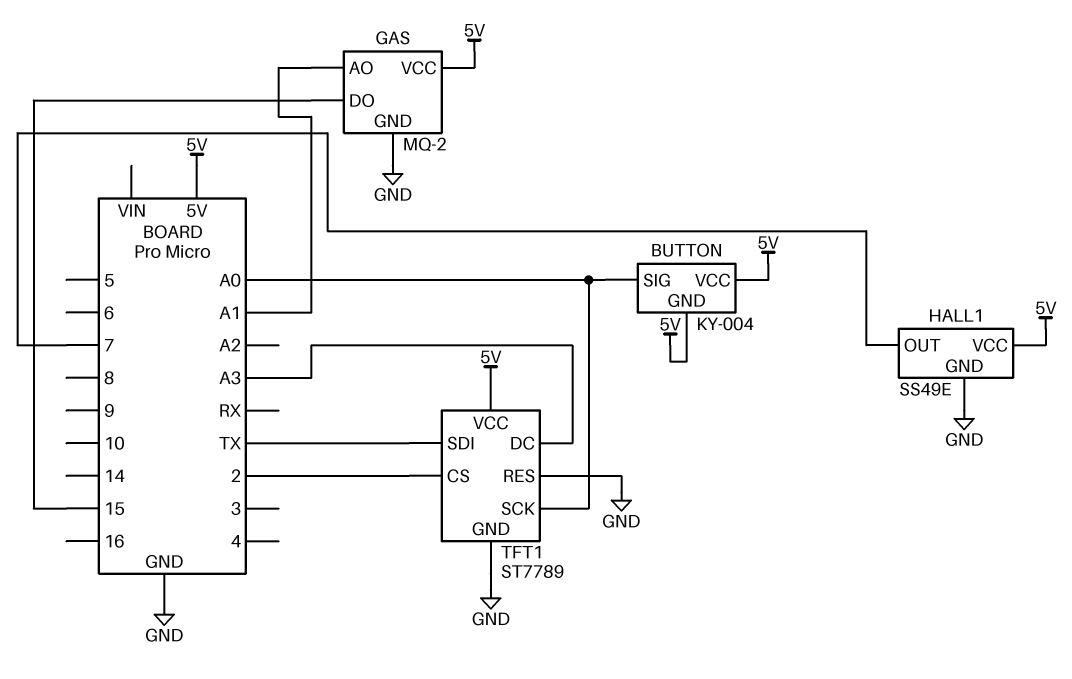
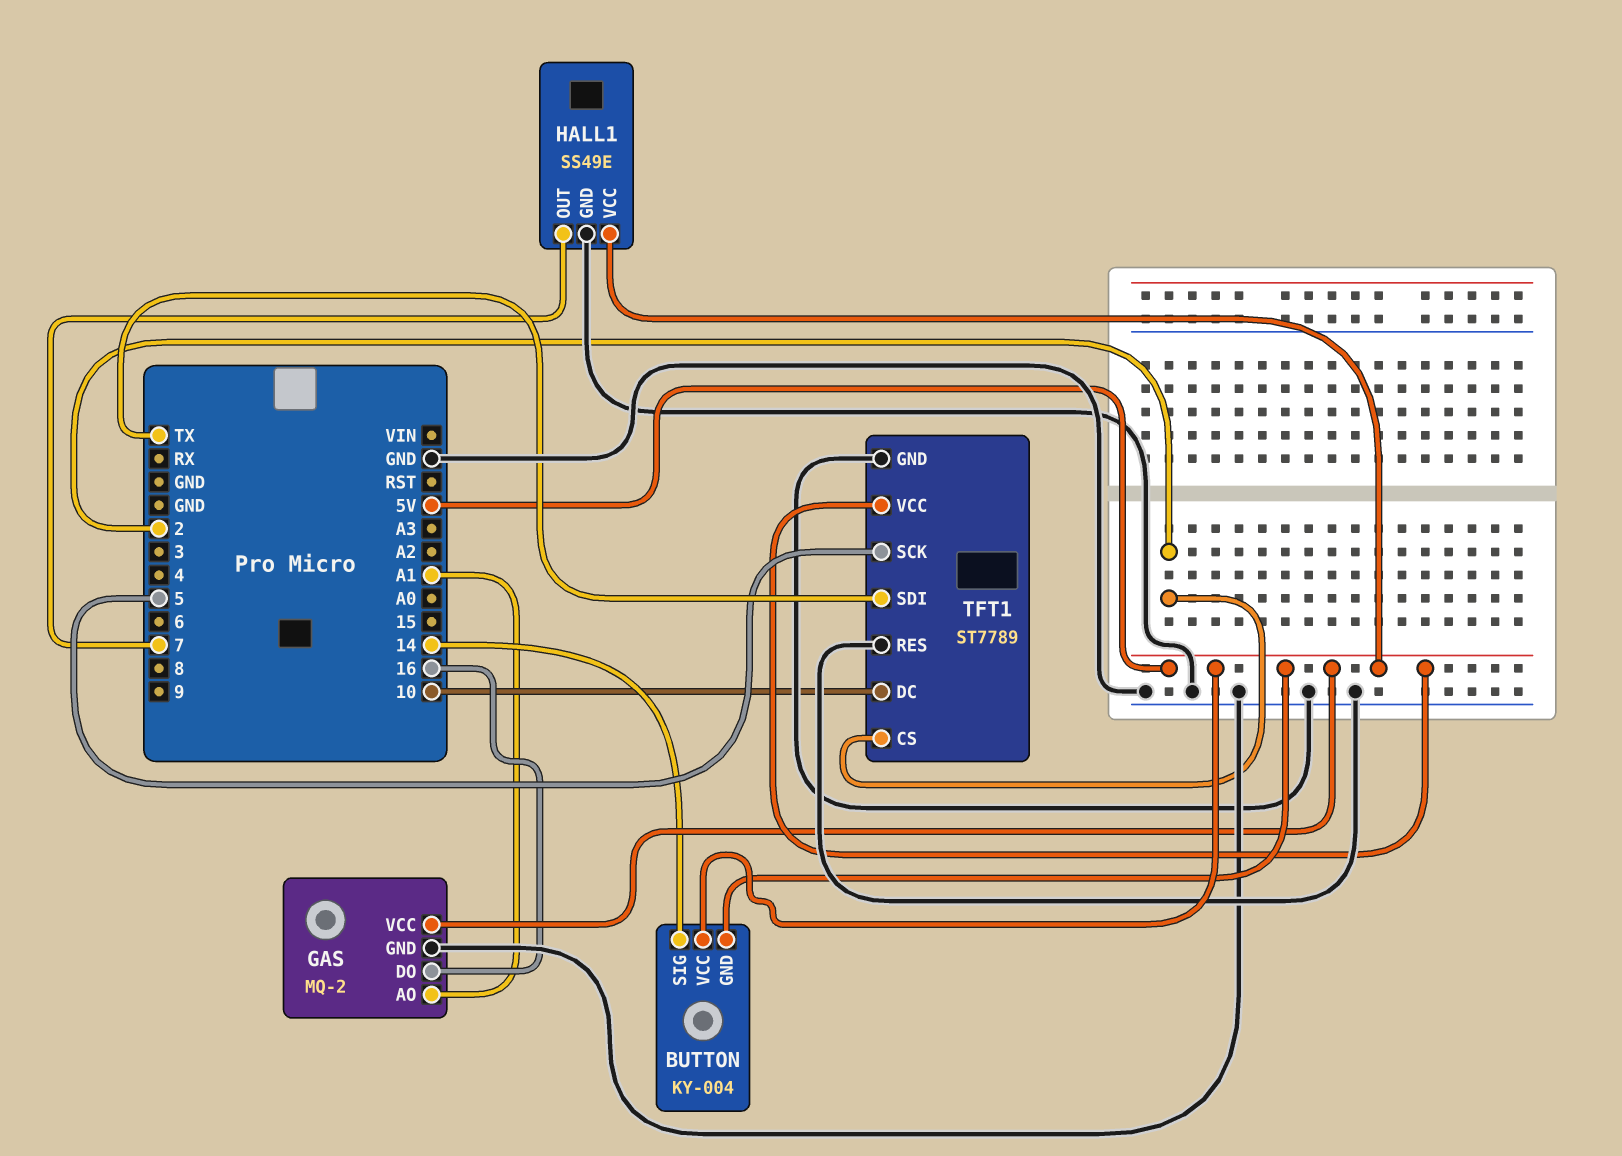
BUTTON pin SIG: A0 -> 14
GAS pin DO: 15 -> 16
TFT1 pin DC: A3 -> 10
TFT1 pin SCK: A0 -> 5

